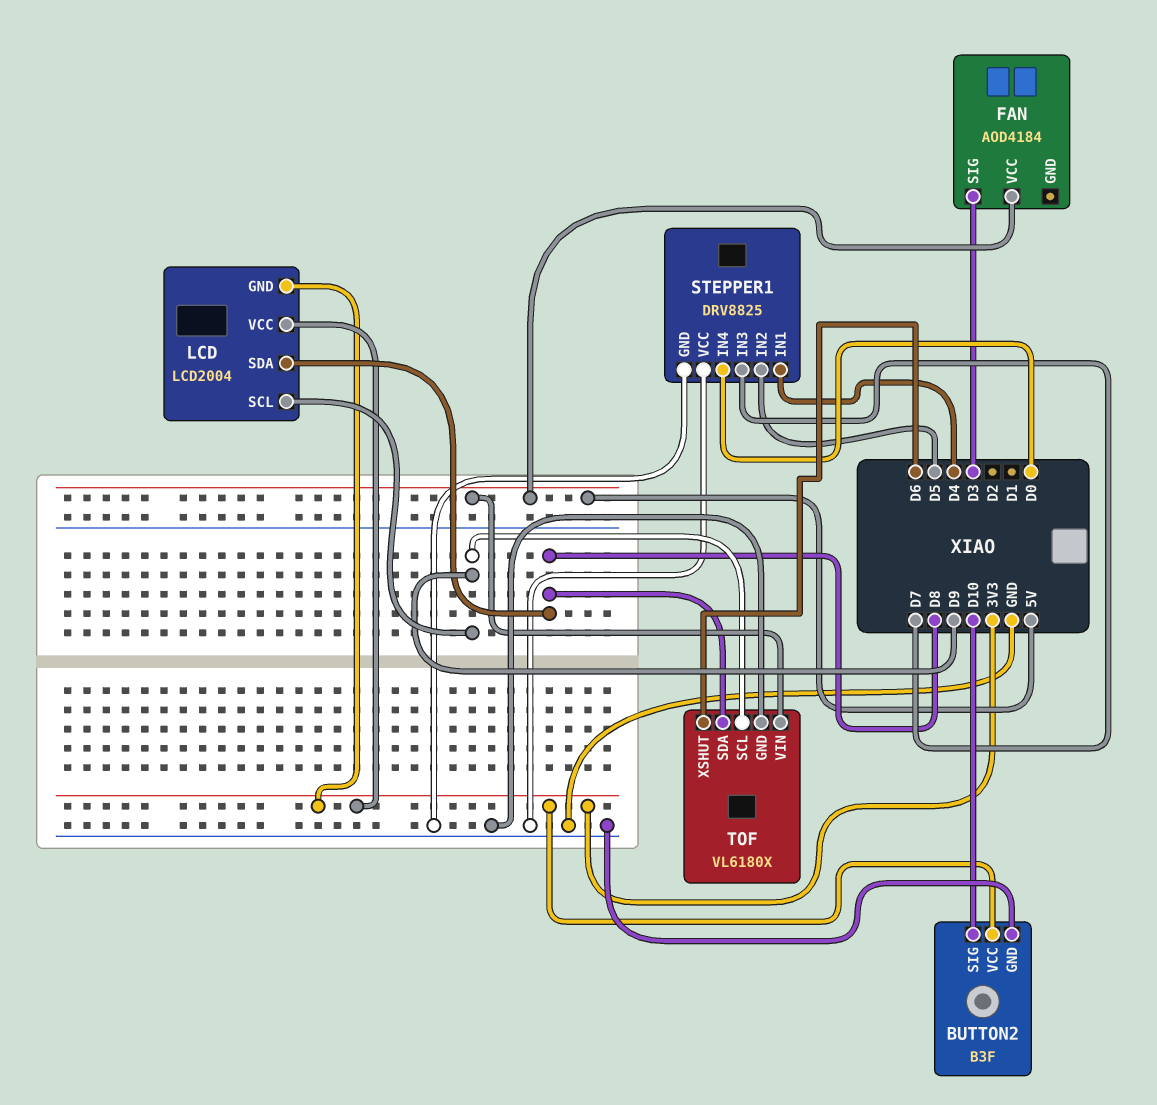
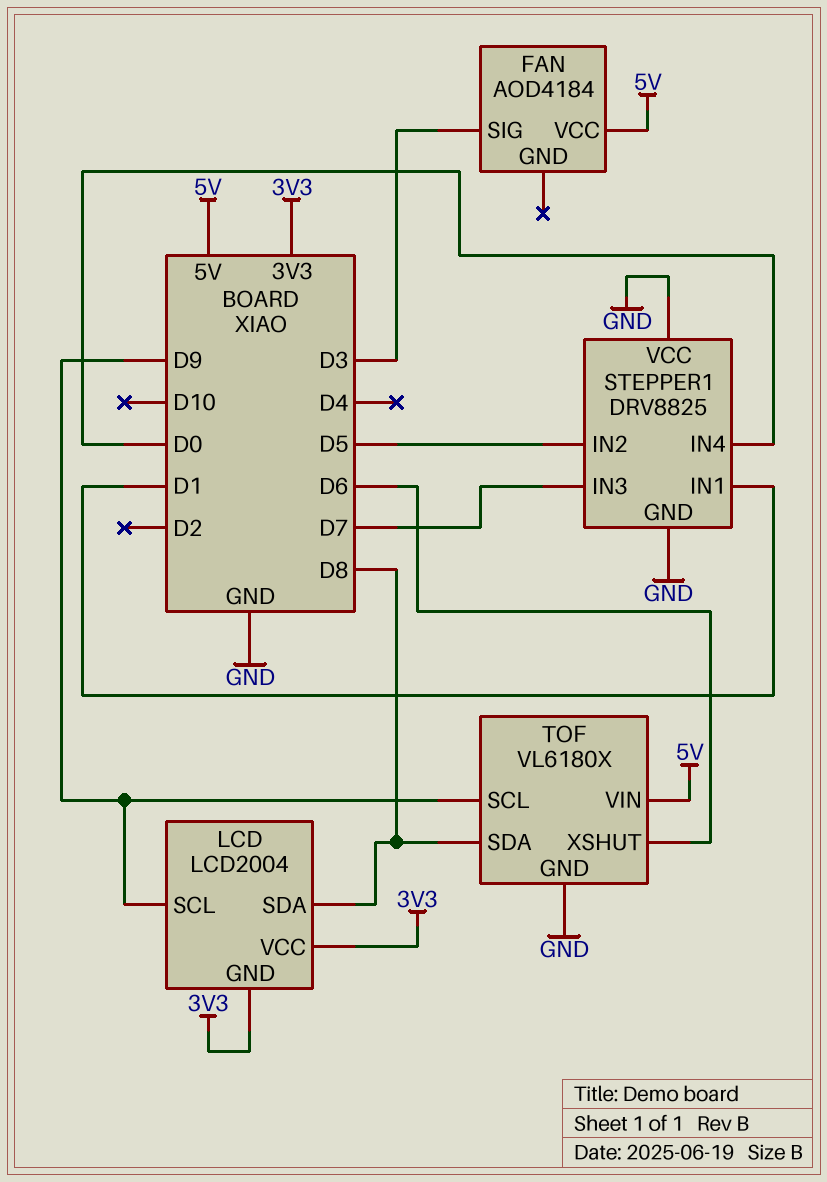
BUTTON2: B3F -> none
BUTTON2 pin GND: GND -> none
BUTTON2 pin SIG: D10 -> none
BUTTON2 pin VCC: 3V3 -> none
STEPPER1 pin IN1: D4 -> D1

